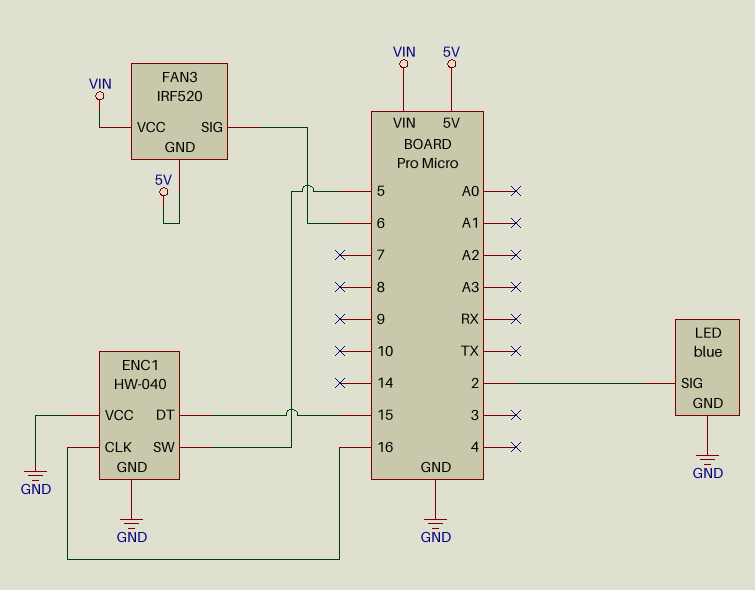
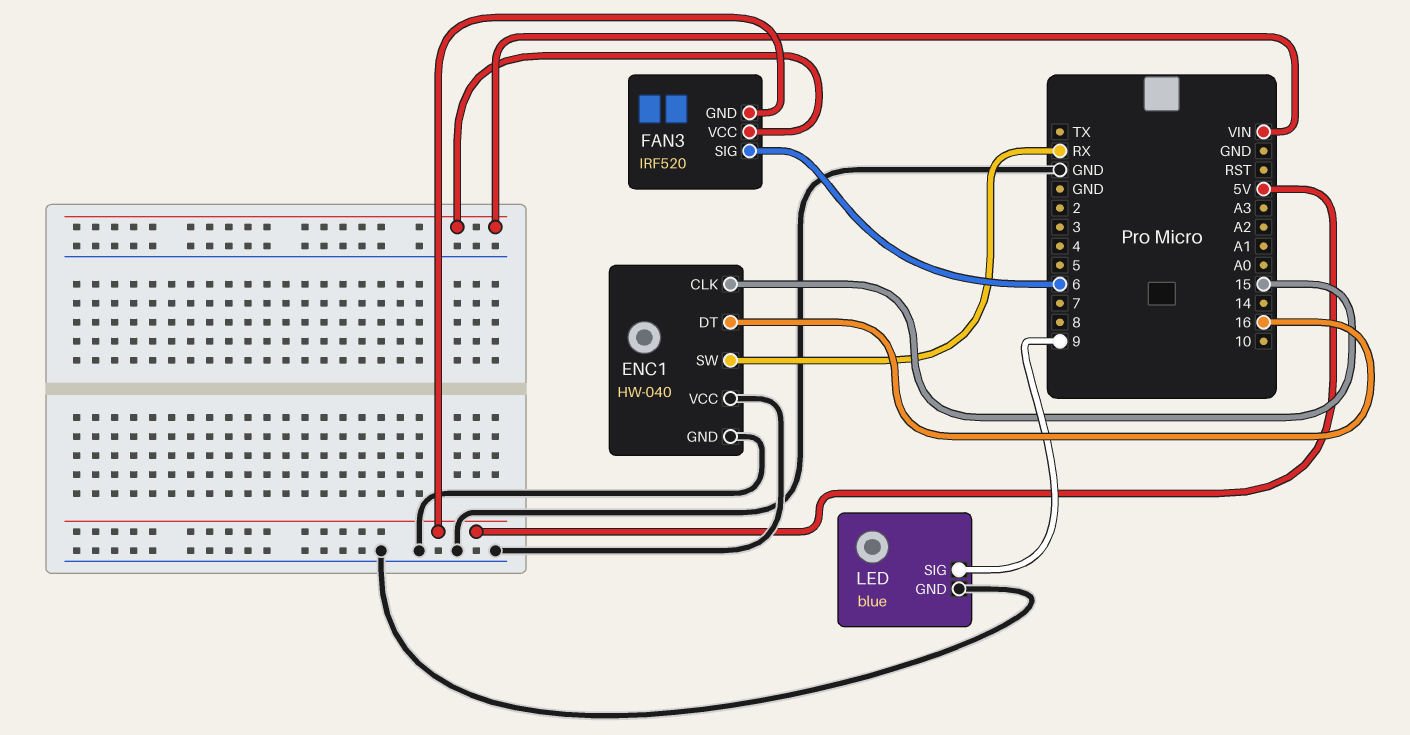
ENC1 pin CLK: 16 -> 15
ENC1 pin DT: 15 -> 16
ENC1 pin SW: 5 -> RX
LED pin SIG: 2 -> 9

